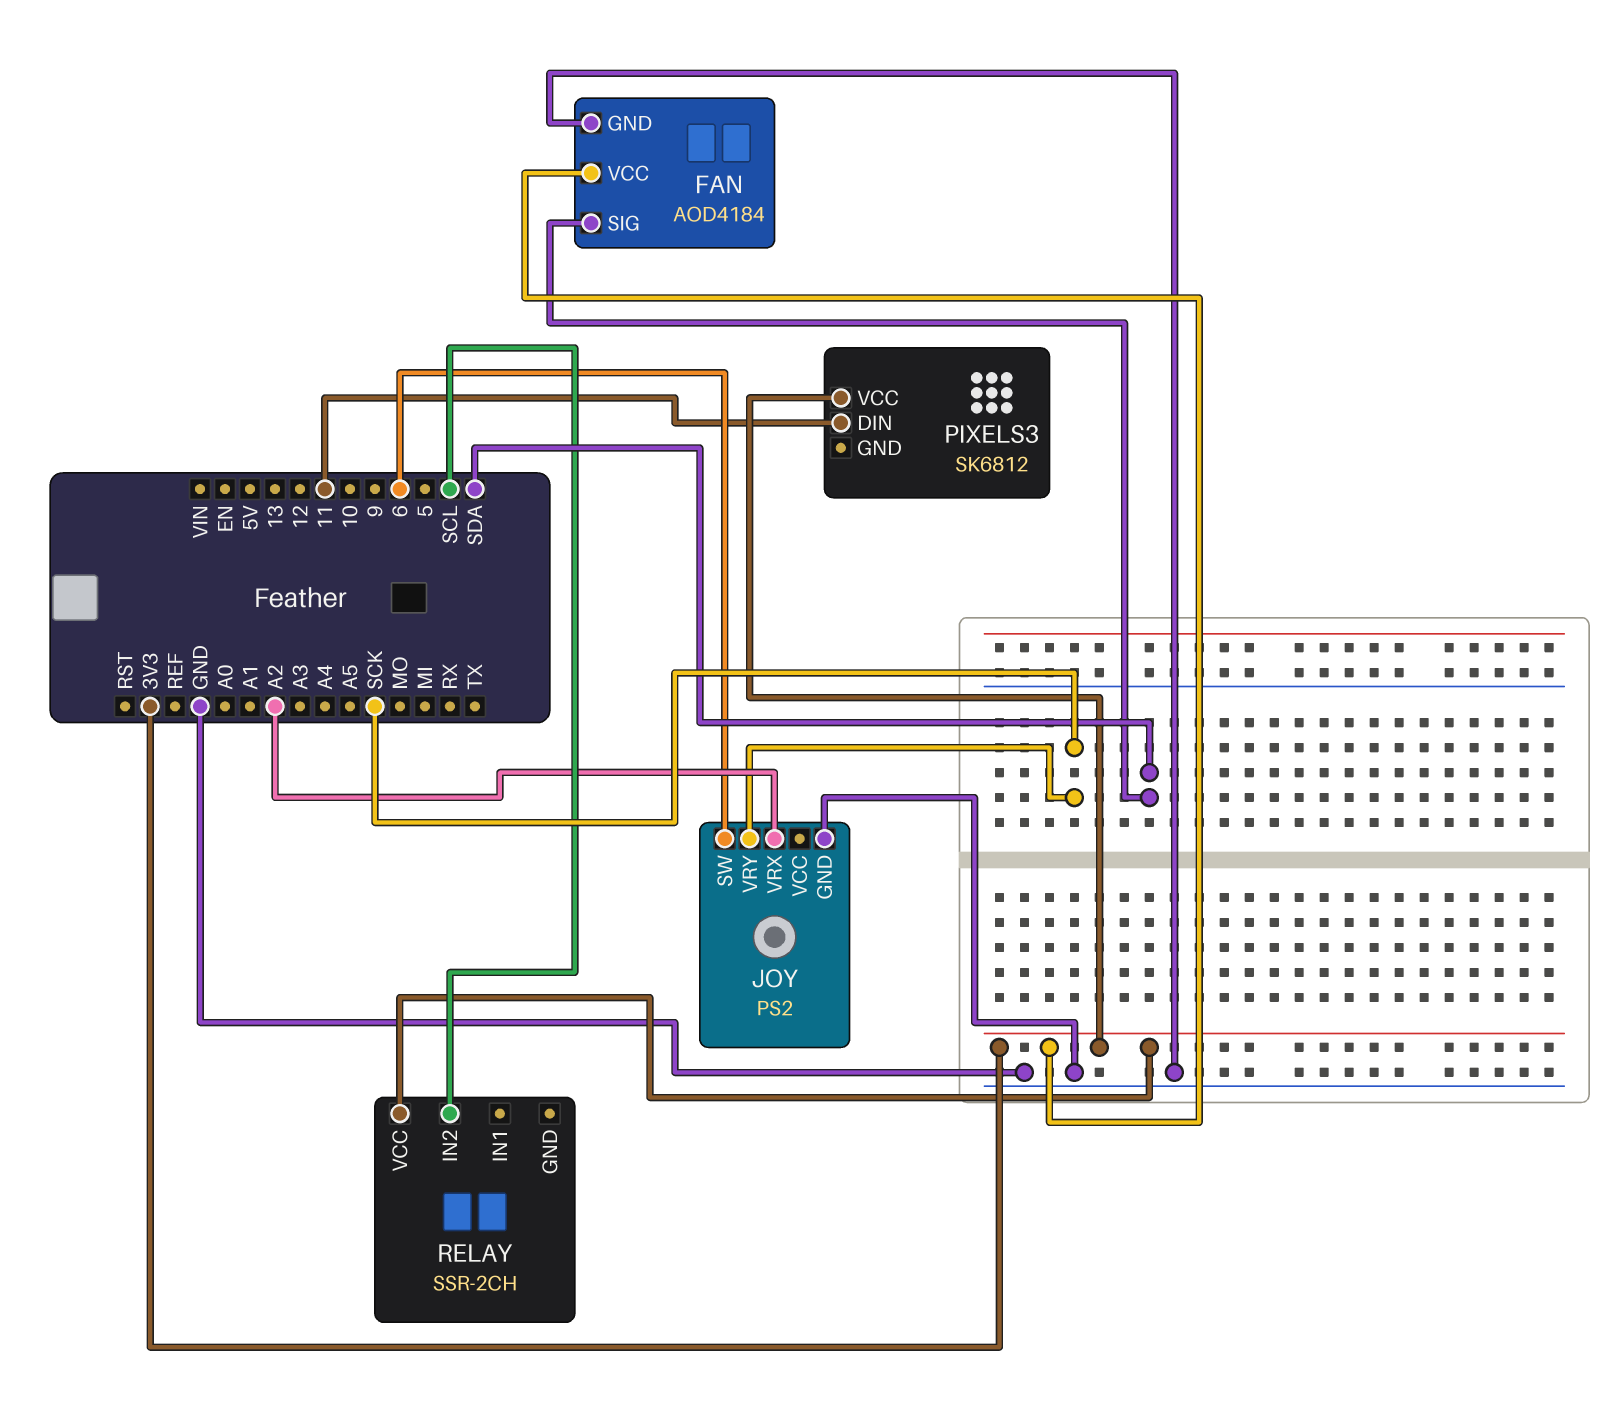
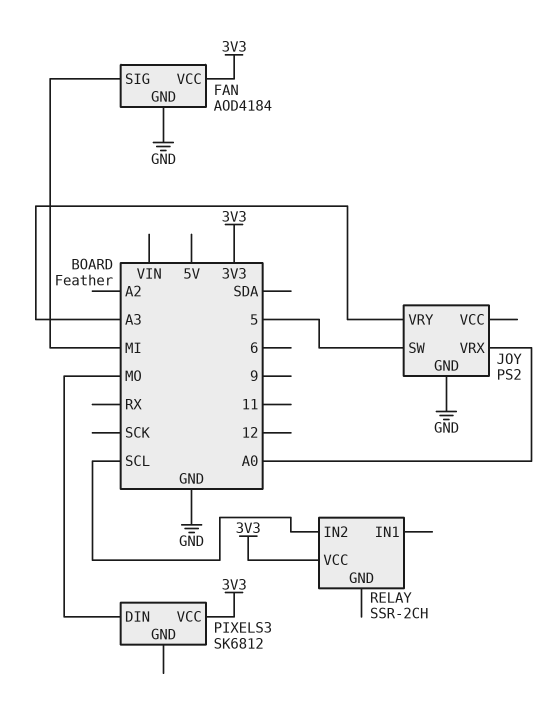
FAN pin SIG: SDA -> MI
JOY pin SW: 6 -> 5
JOY pin VRX: A2 -> A0
JOY pin VRY: SCK -> A3
PIXELS3 pin DIN: 11 -> MO

